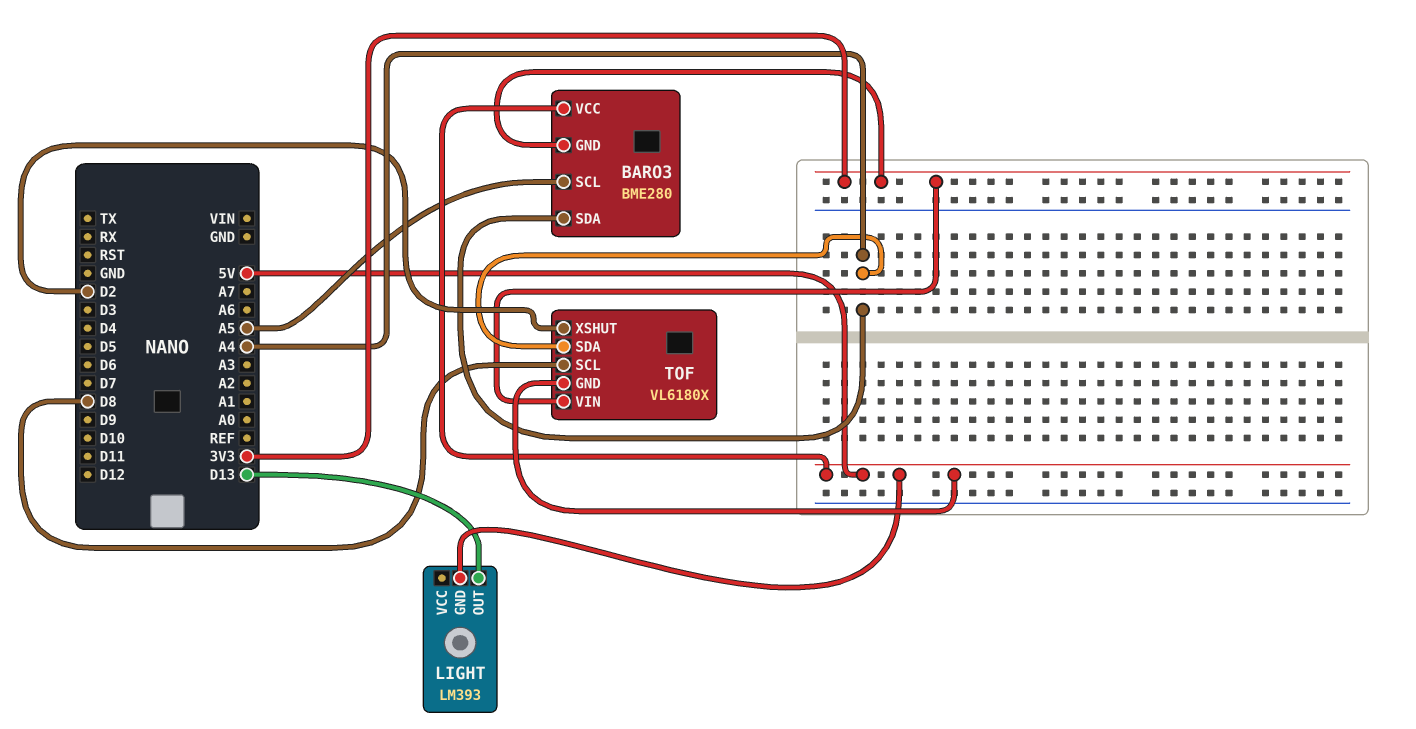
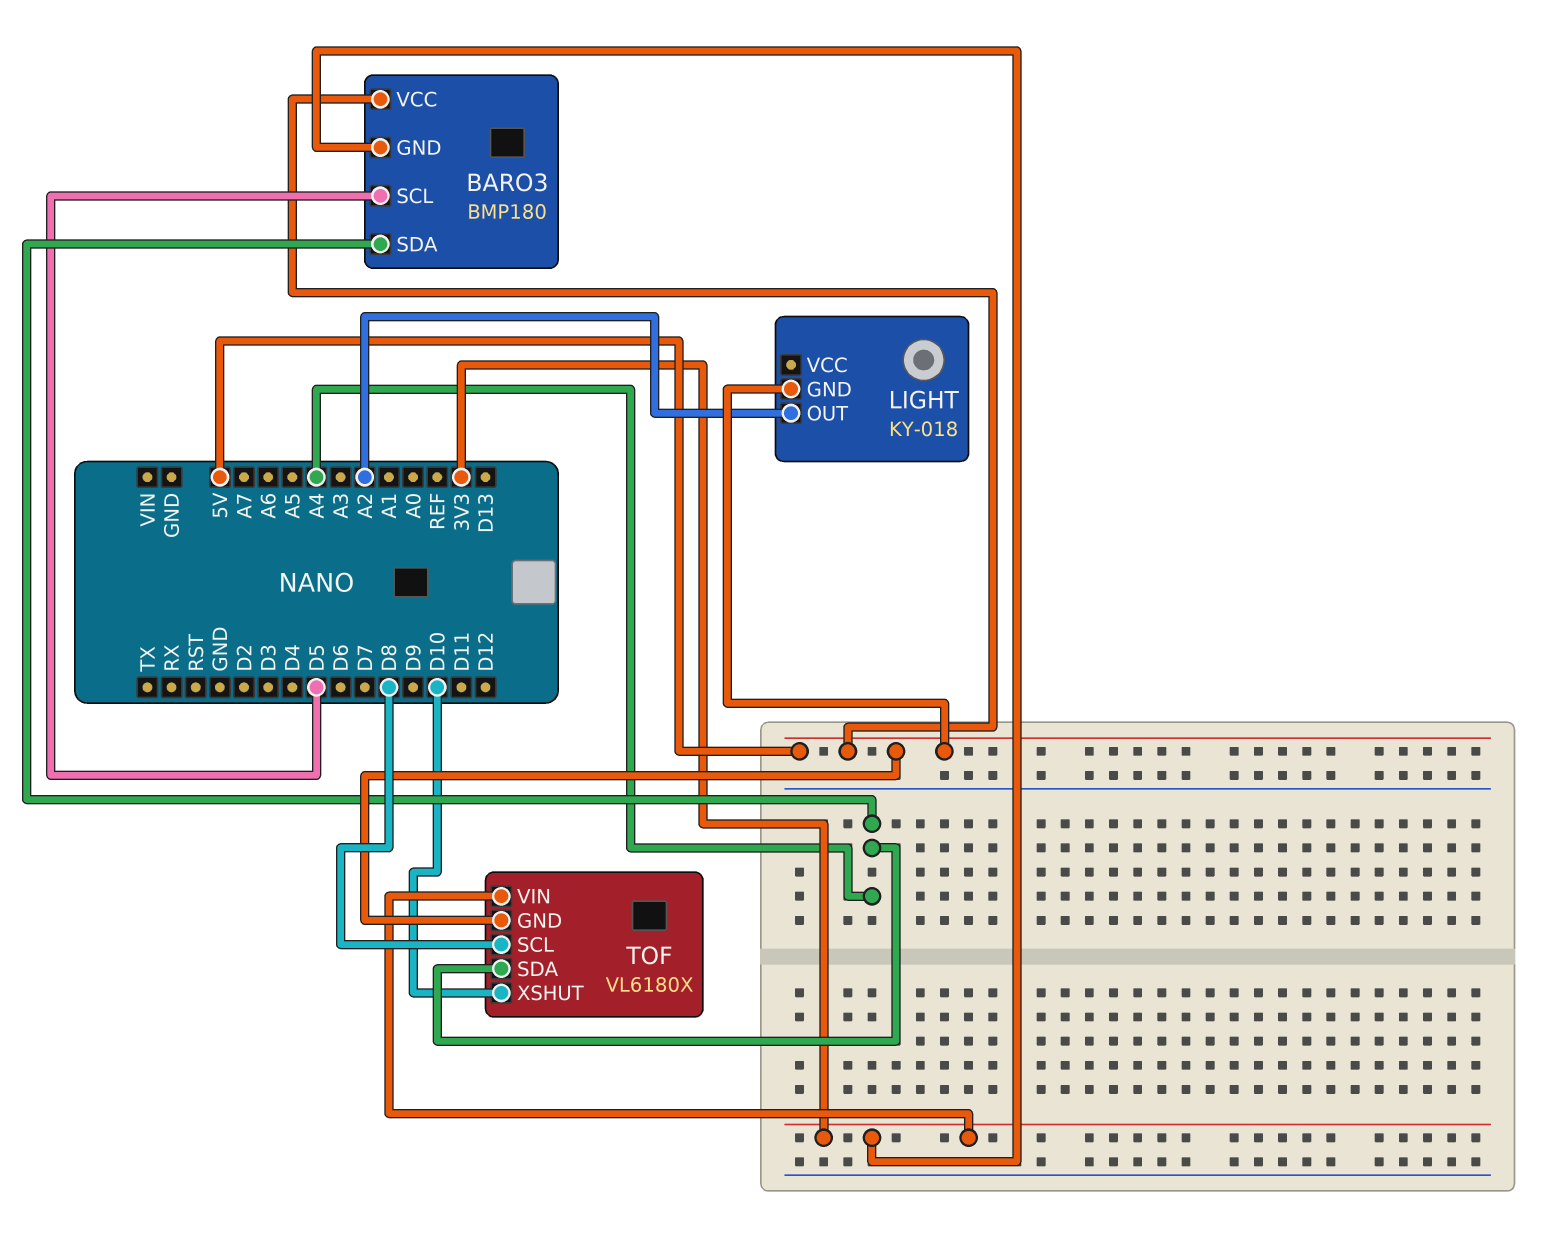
BARO3: BME280 -> BMP180
BARO3 pin SCL: A5 -> D5
LIGHT: LM393 -> KY-018
LIGHT pin OUT: D13 -> A2
TOF pin XSHUT: D2 -> D10

